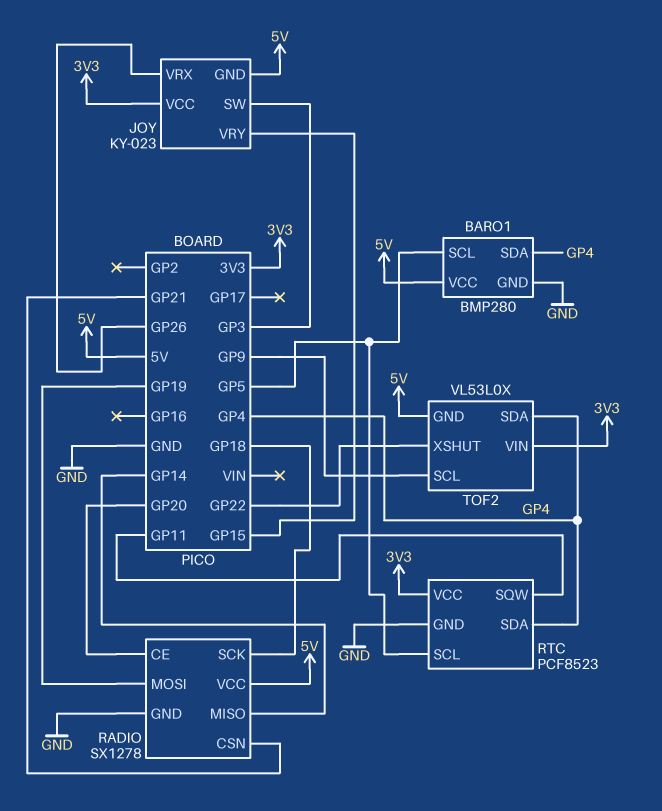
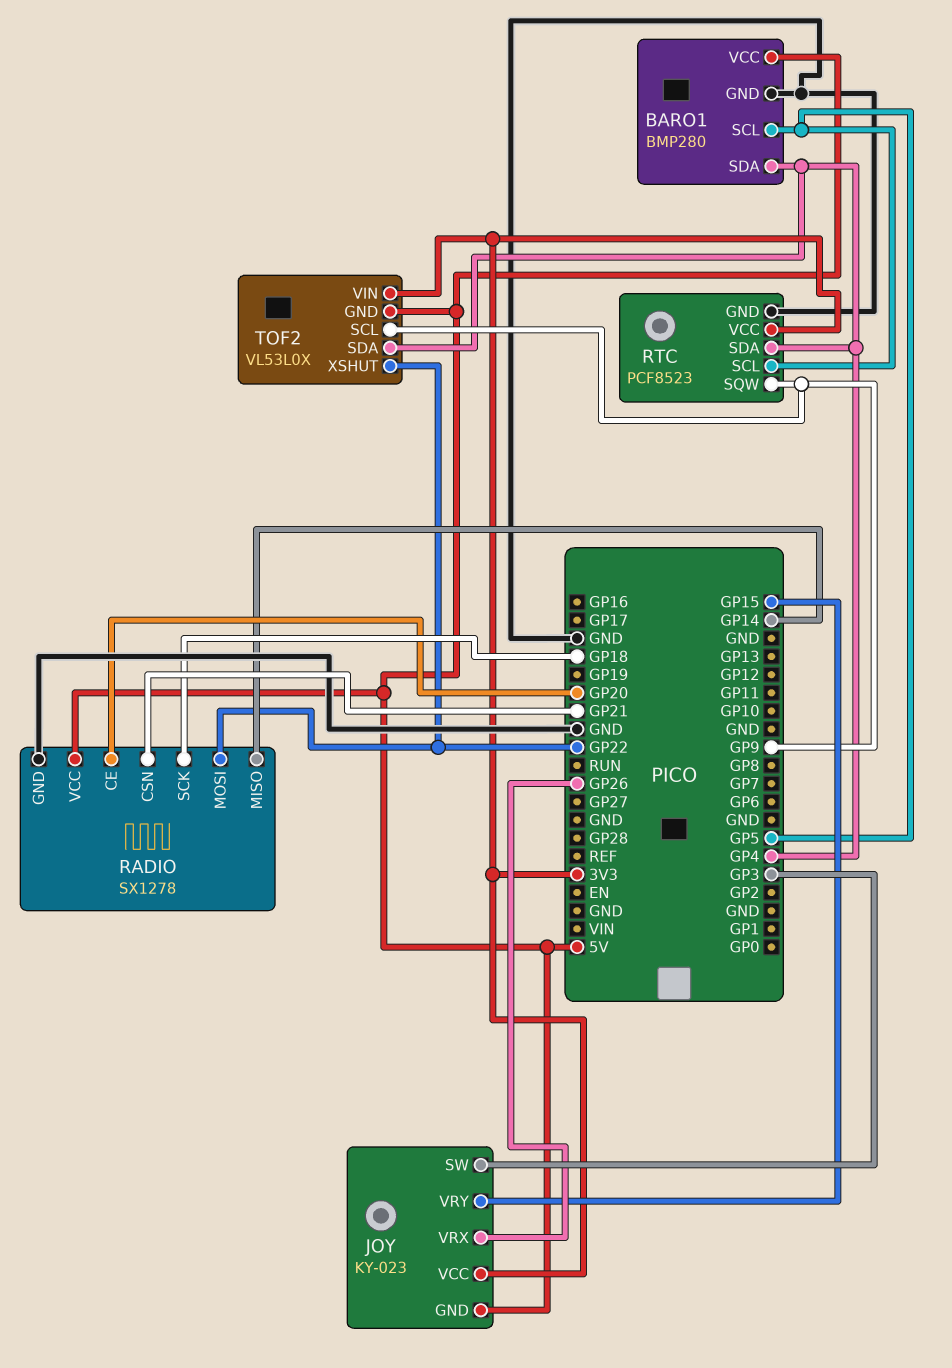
RADIO pin MOSI: GP19 -> GP22
RTC pin SQW: GP11 -> GP9

